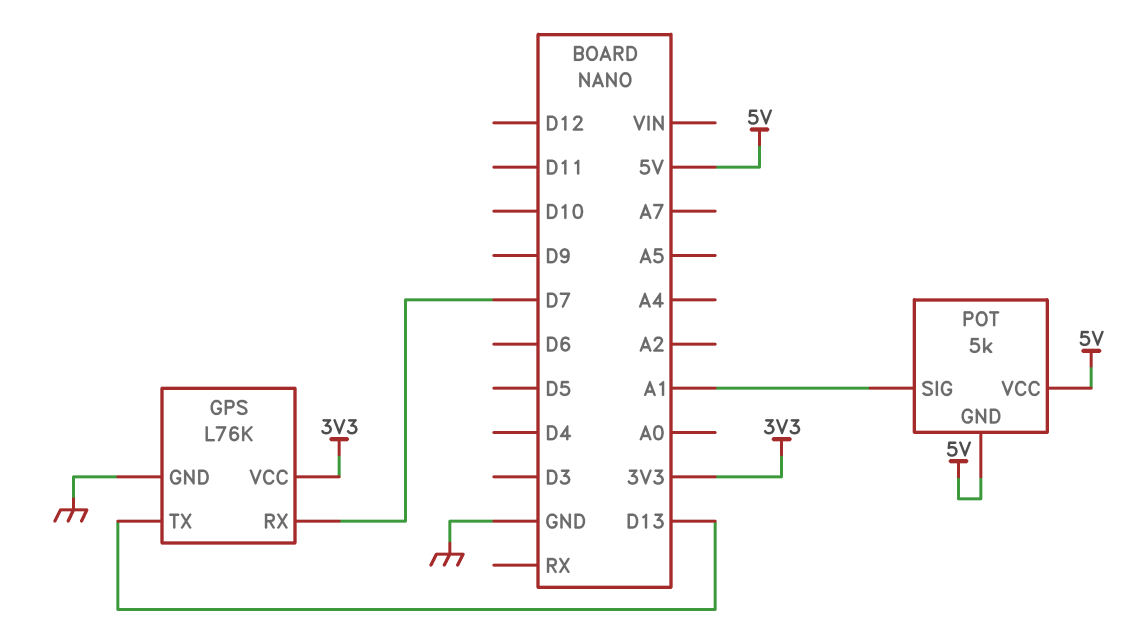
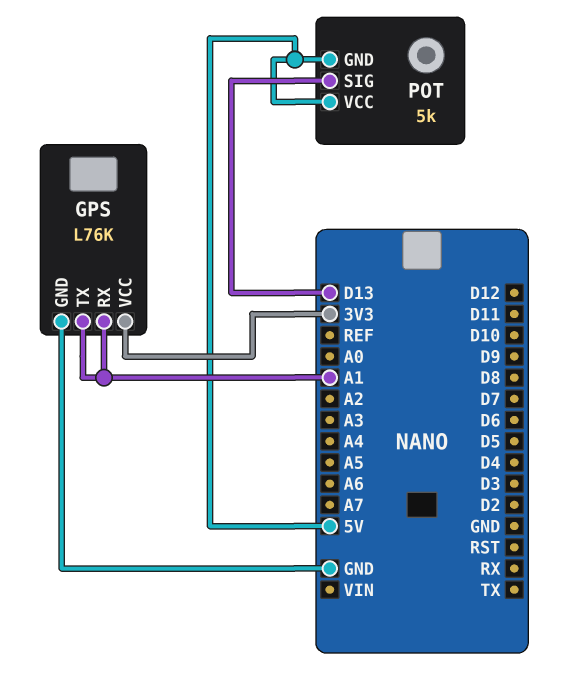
GPS pin RX: D7 -> A1
GPS pin TX: D13 -> A1
POT pin SIG: A1 -> D13

